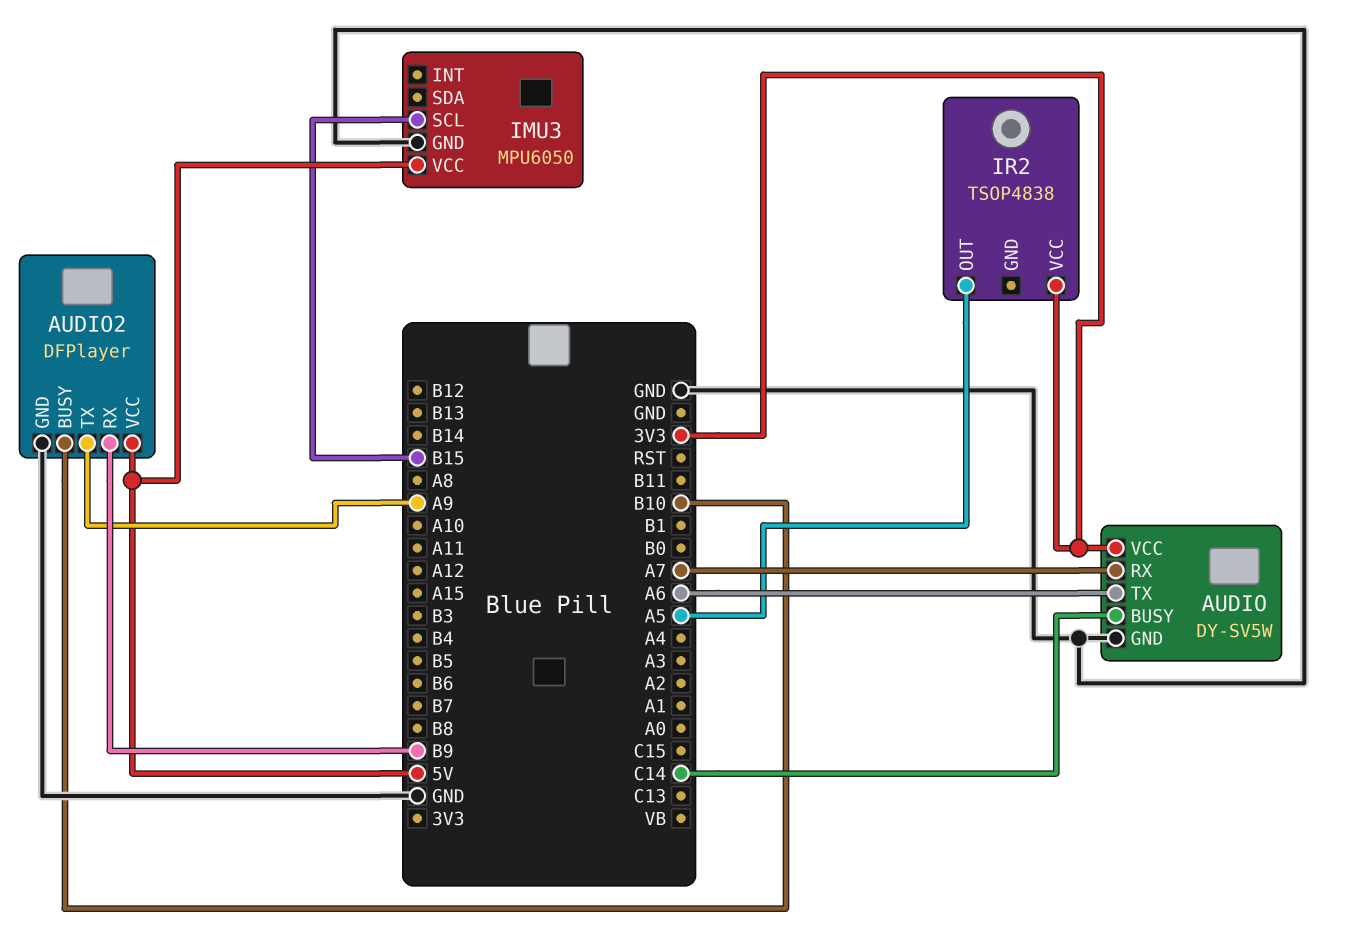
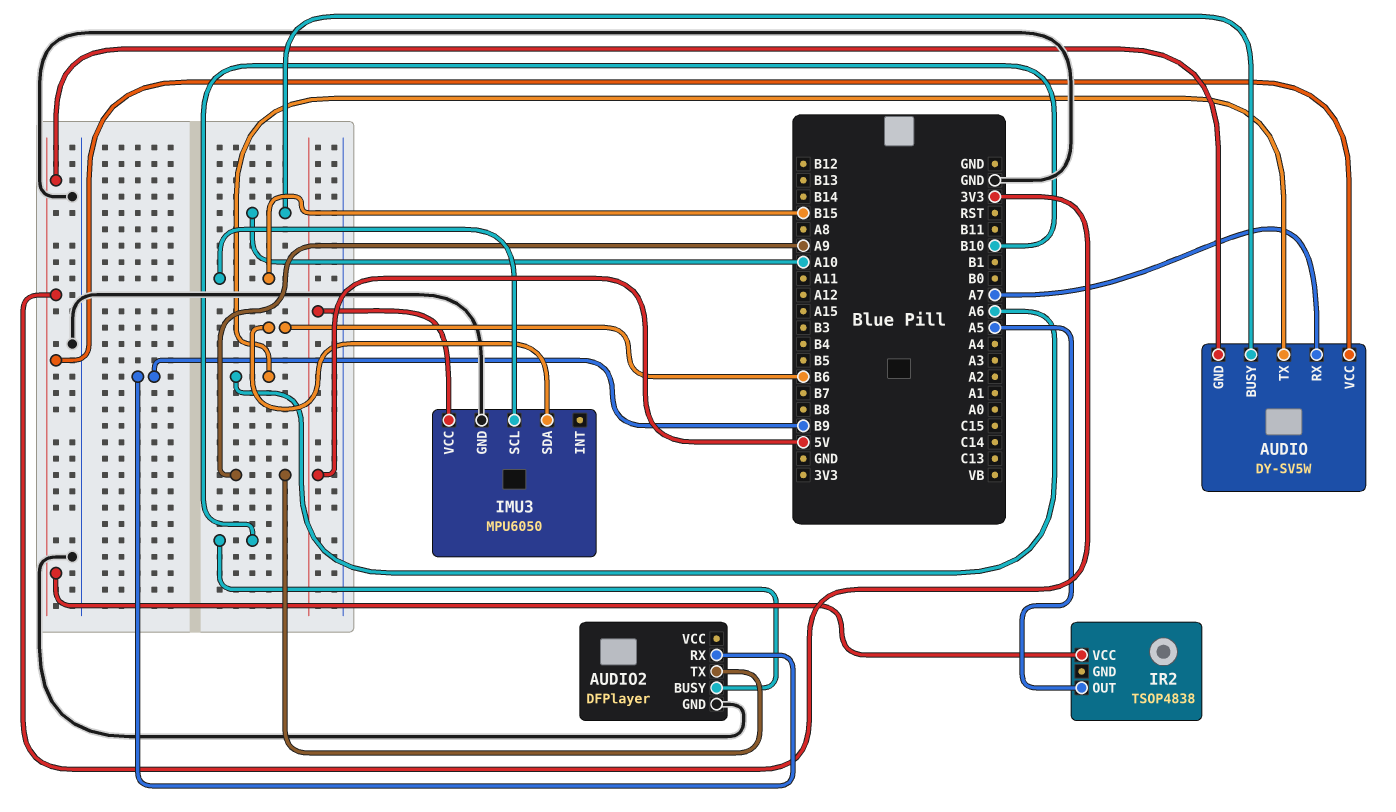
AUDIO pin BUSY: C14 -> A10
AUDIO pin GND: GND -> 3V3
AUDIO2 pin VCC: 5V -> none
IMU3 pin SDA: none -> B6

